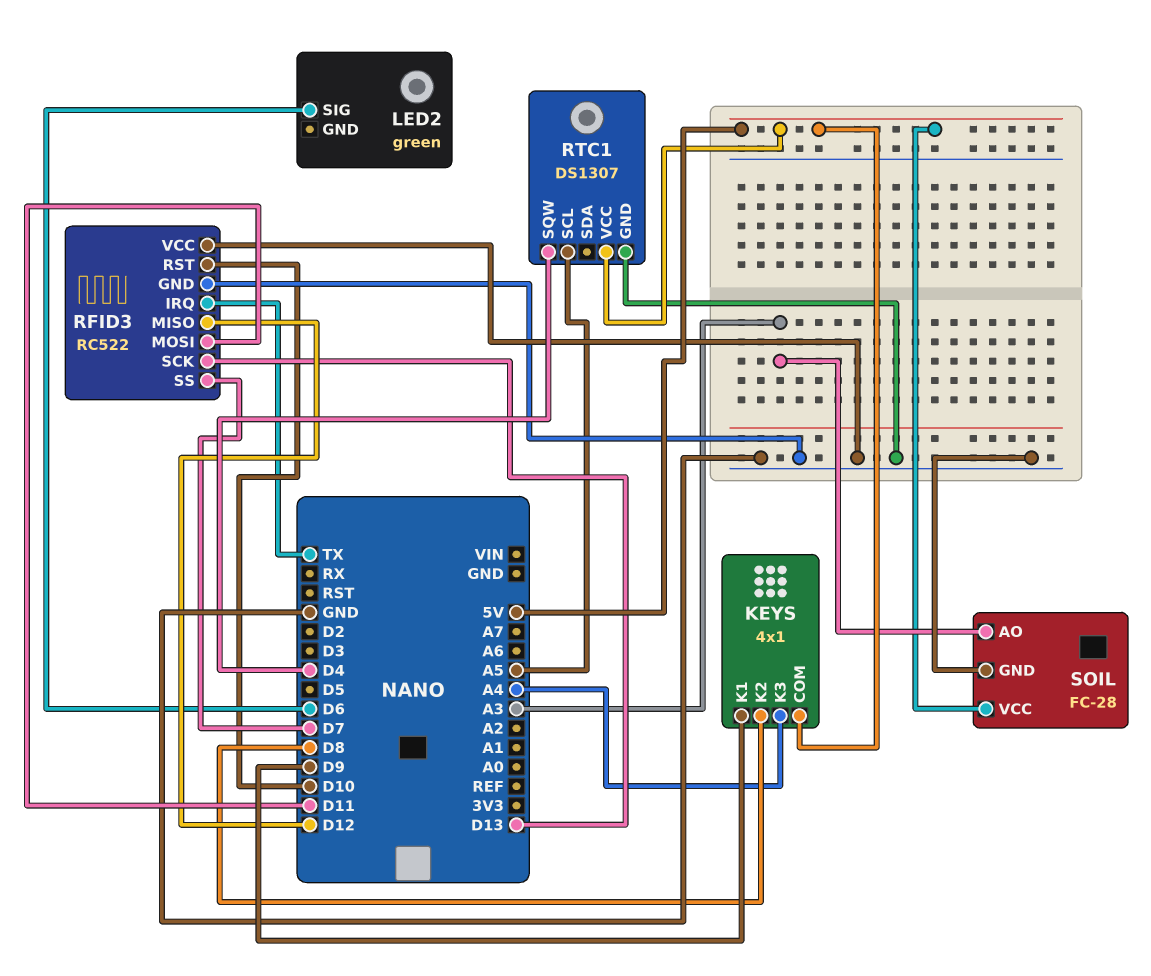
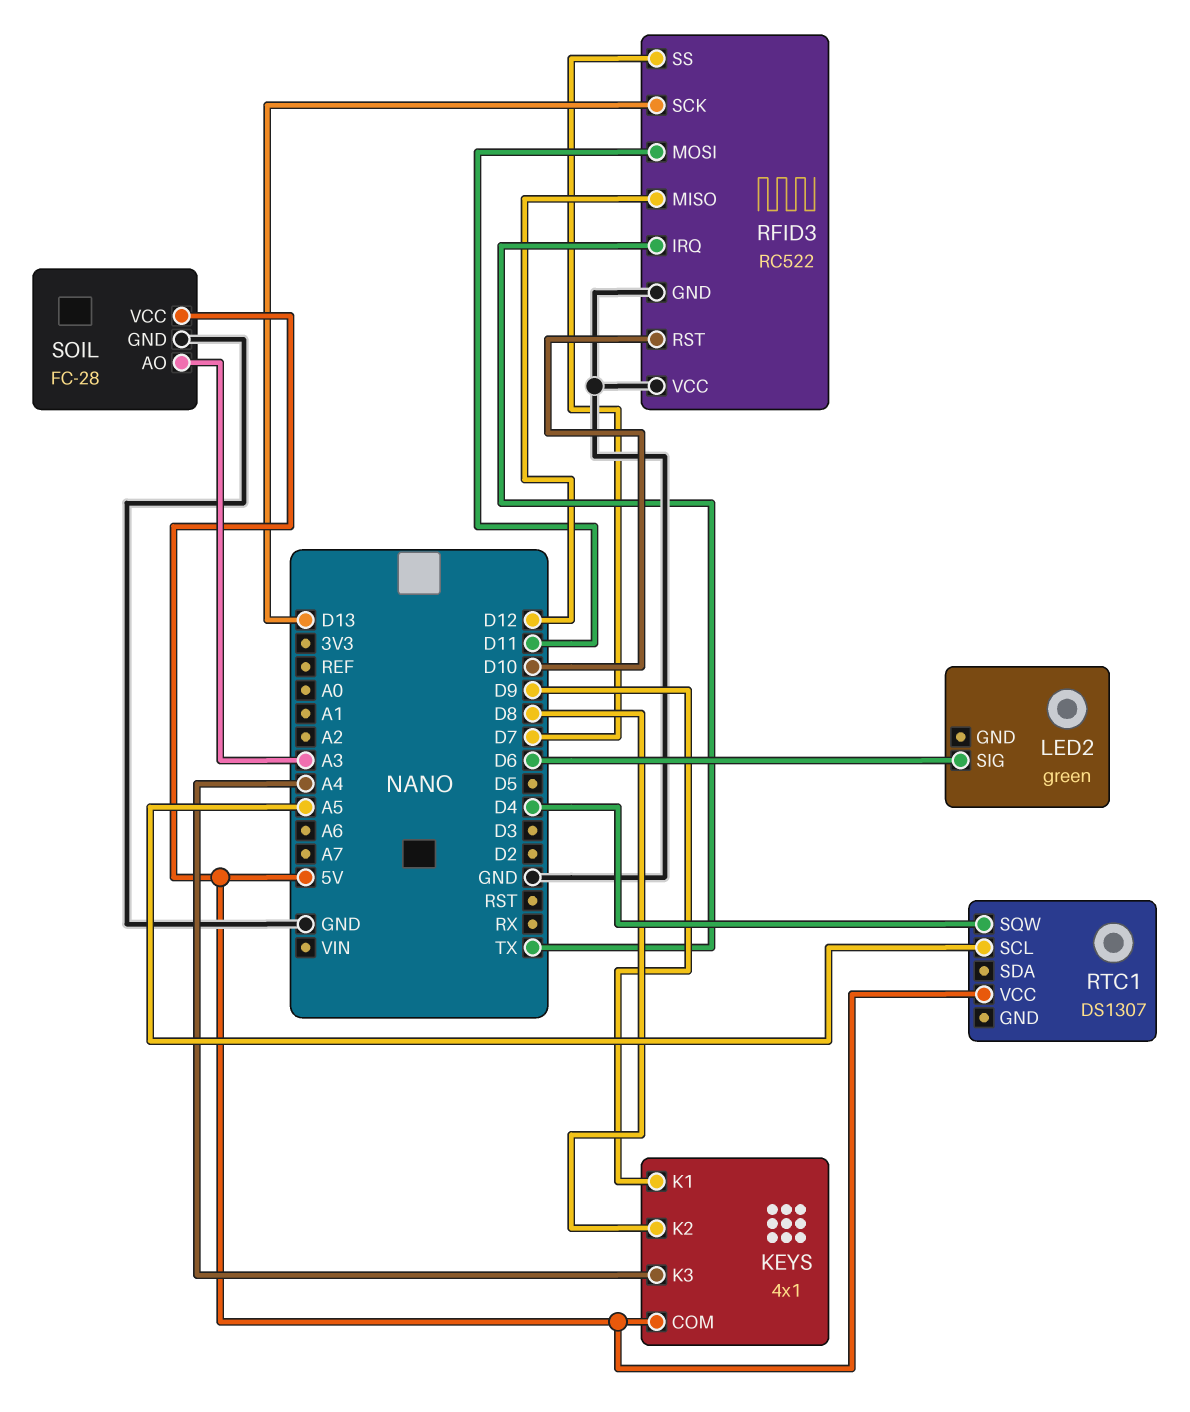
RTC1 pin GND: GND -> none

